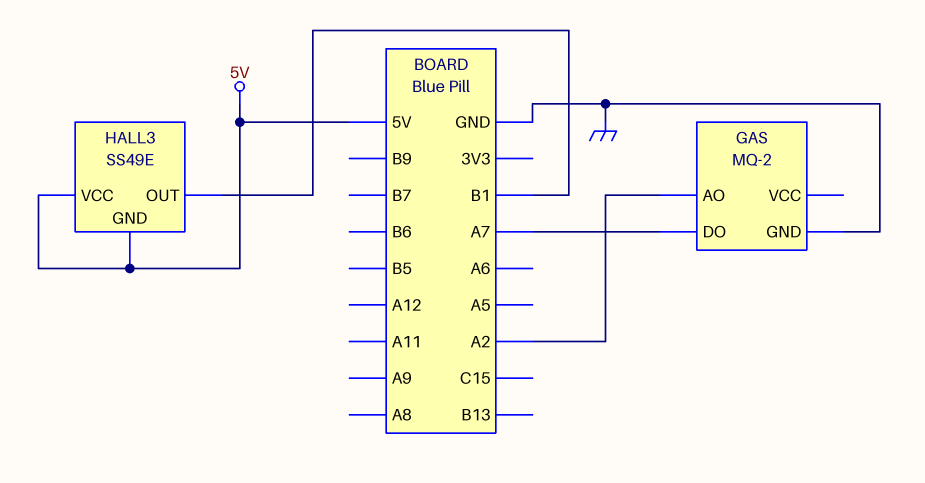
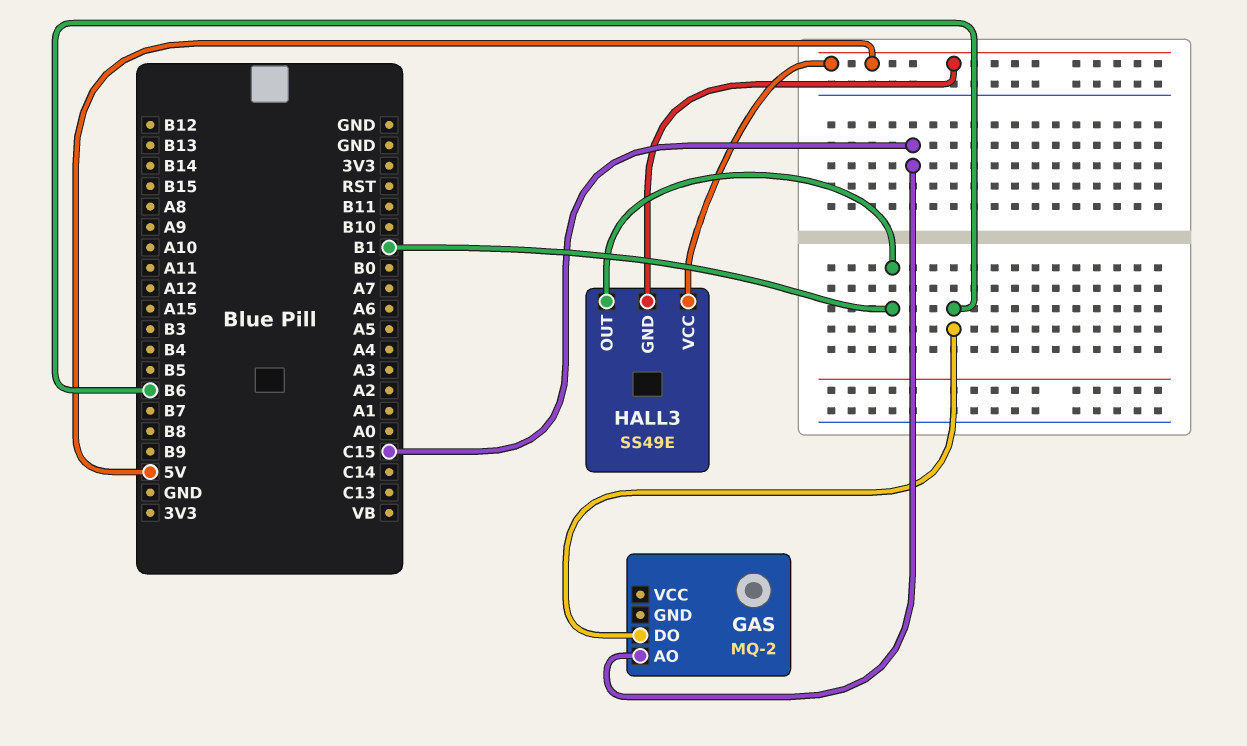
GAS pin AO: A2 -> C15
GAS pin DO: A7 -> B6
GAS pin GND: GND -> none

